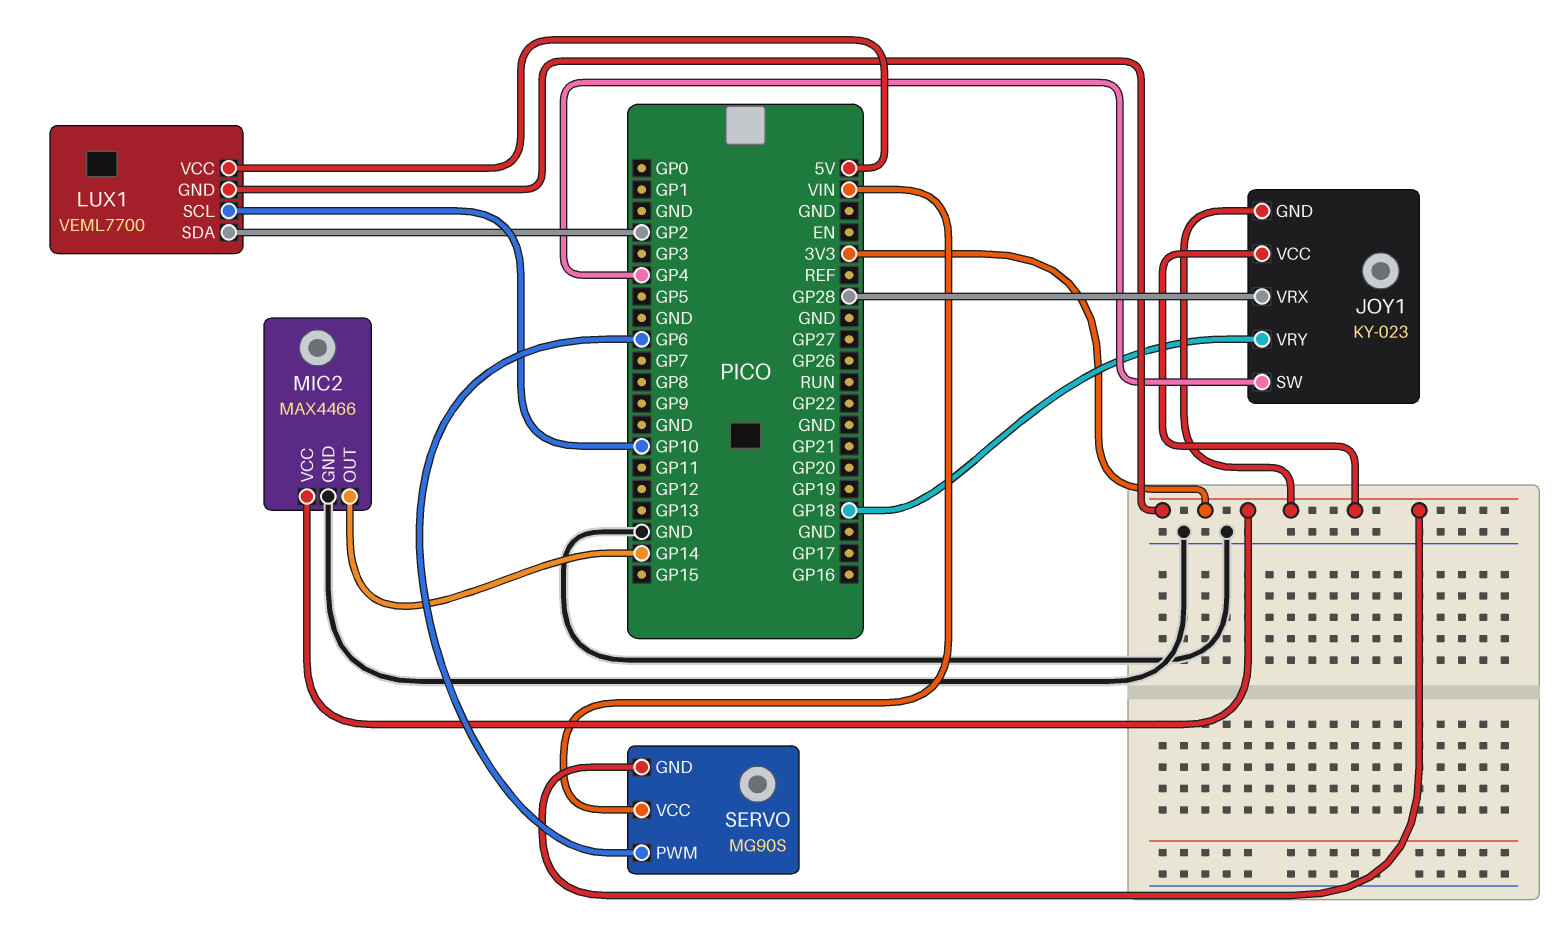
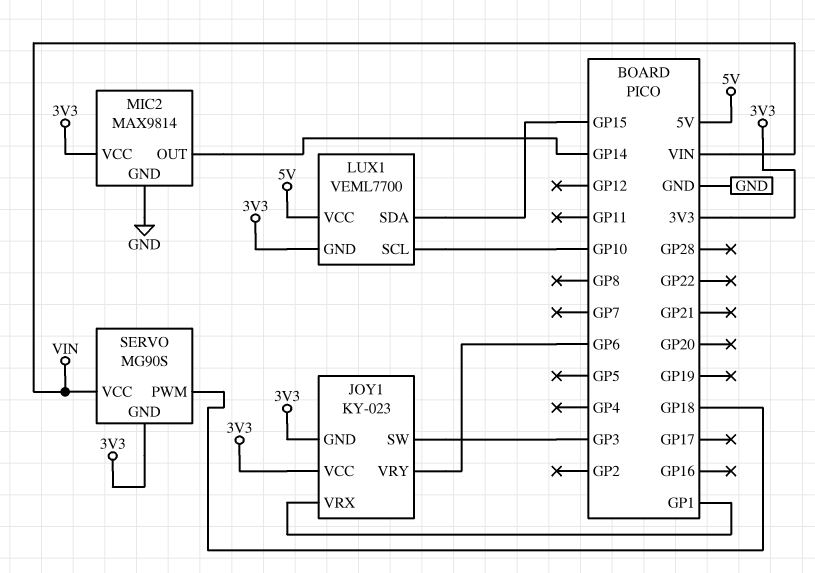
JOY1 pin SW: GP4 -> GP3
JOY1 pin VRX: GP28 -> GP1
JOY1 pin VRY: GP18 -> GP6
LUX1 pin SDA: GP2 -> GP15
MIC2: MAX4466 -> MAX9814
SERVO pin PWM: GP6 -> GP18

